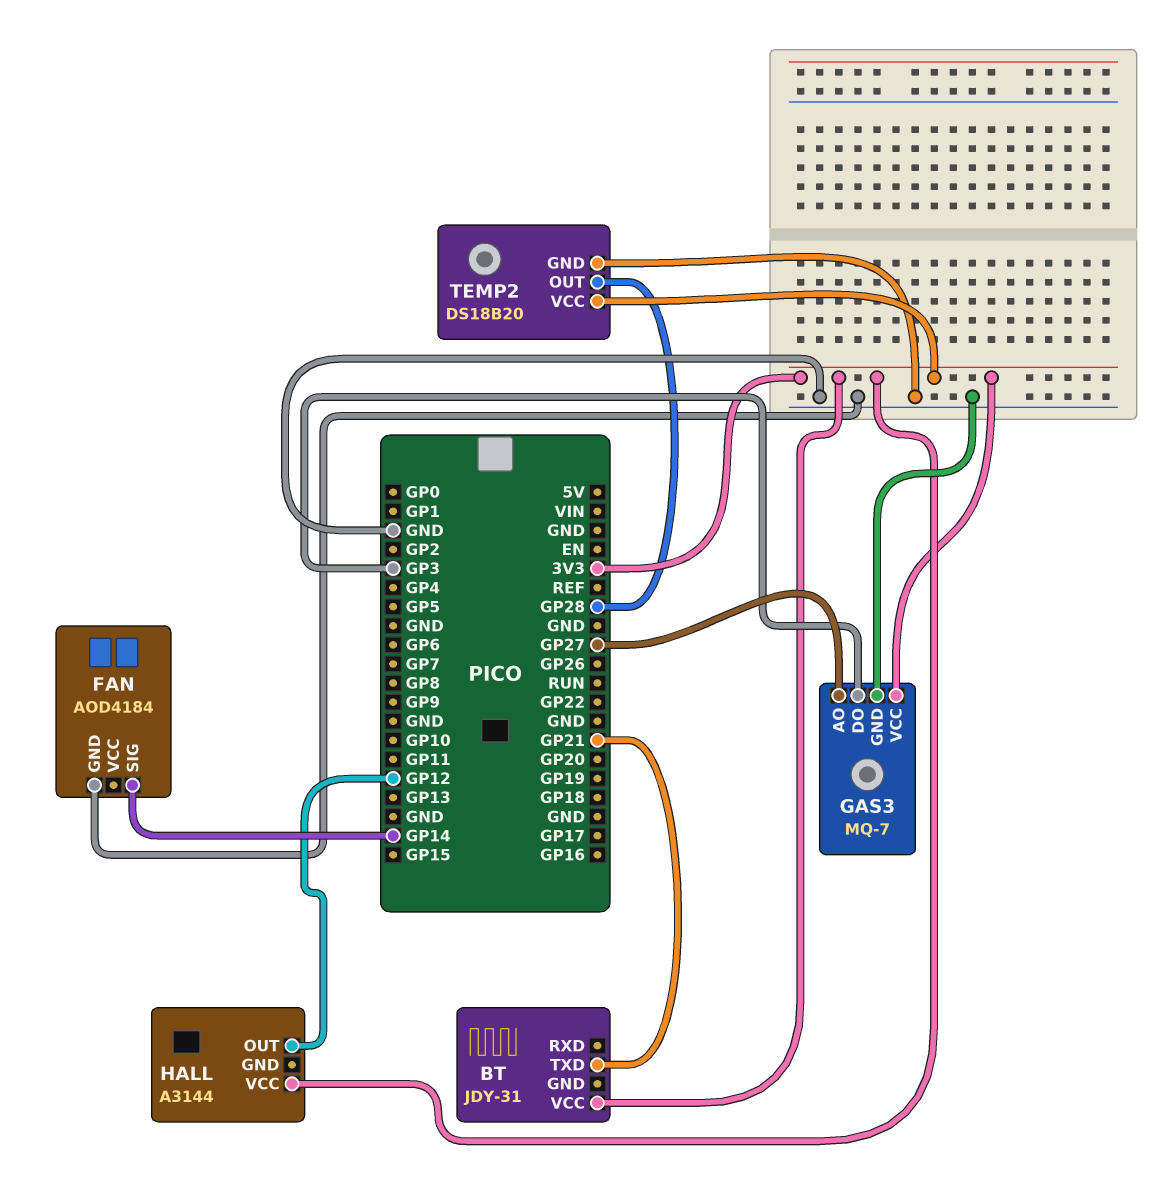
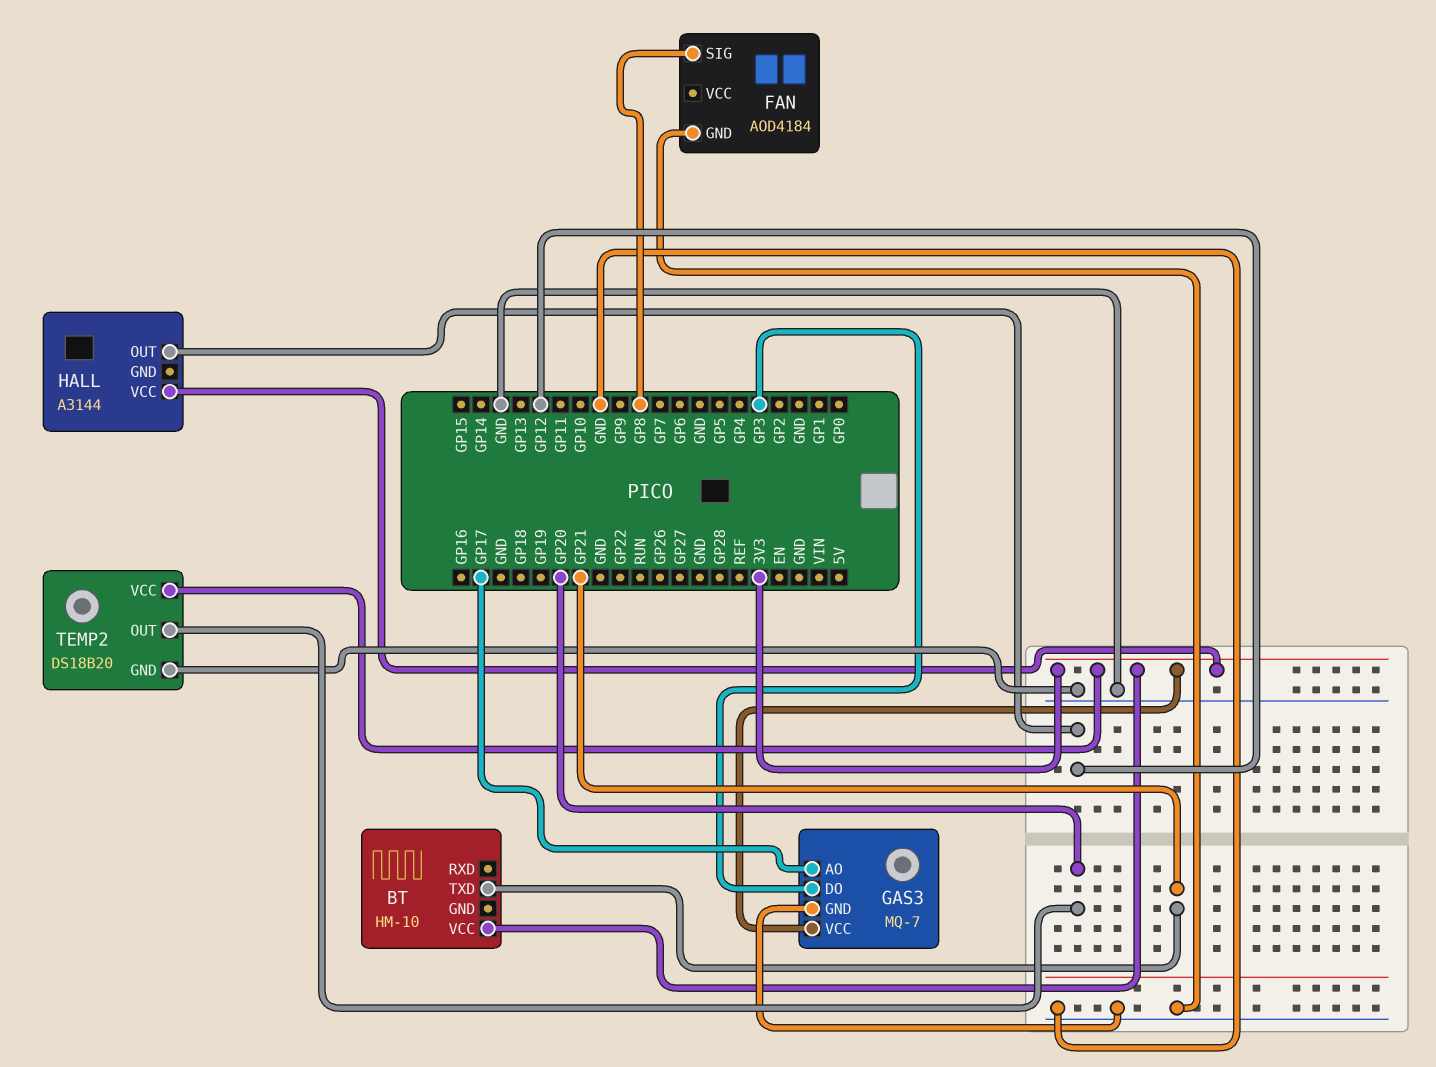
BT: JDY-31 -> HM-10
FAN pin SIG: GP14 -> GP8
GAS3 pin AO: GP27 -> GP17
TEMP2 pin OUT: GP28 -> GP20

